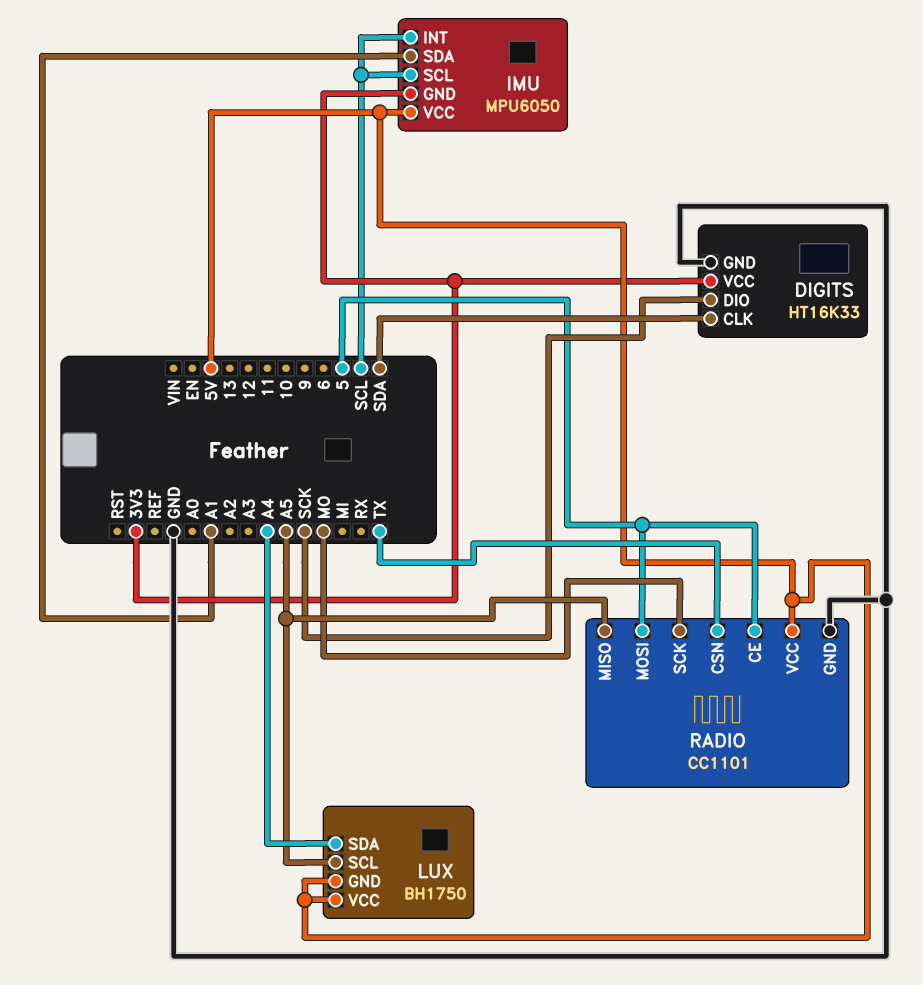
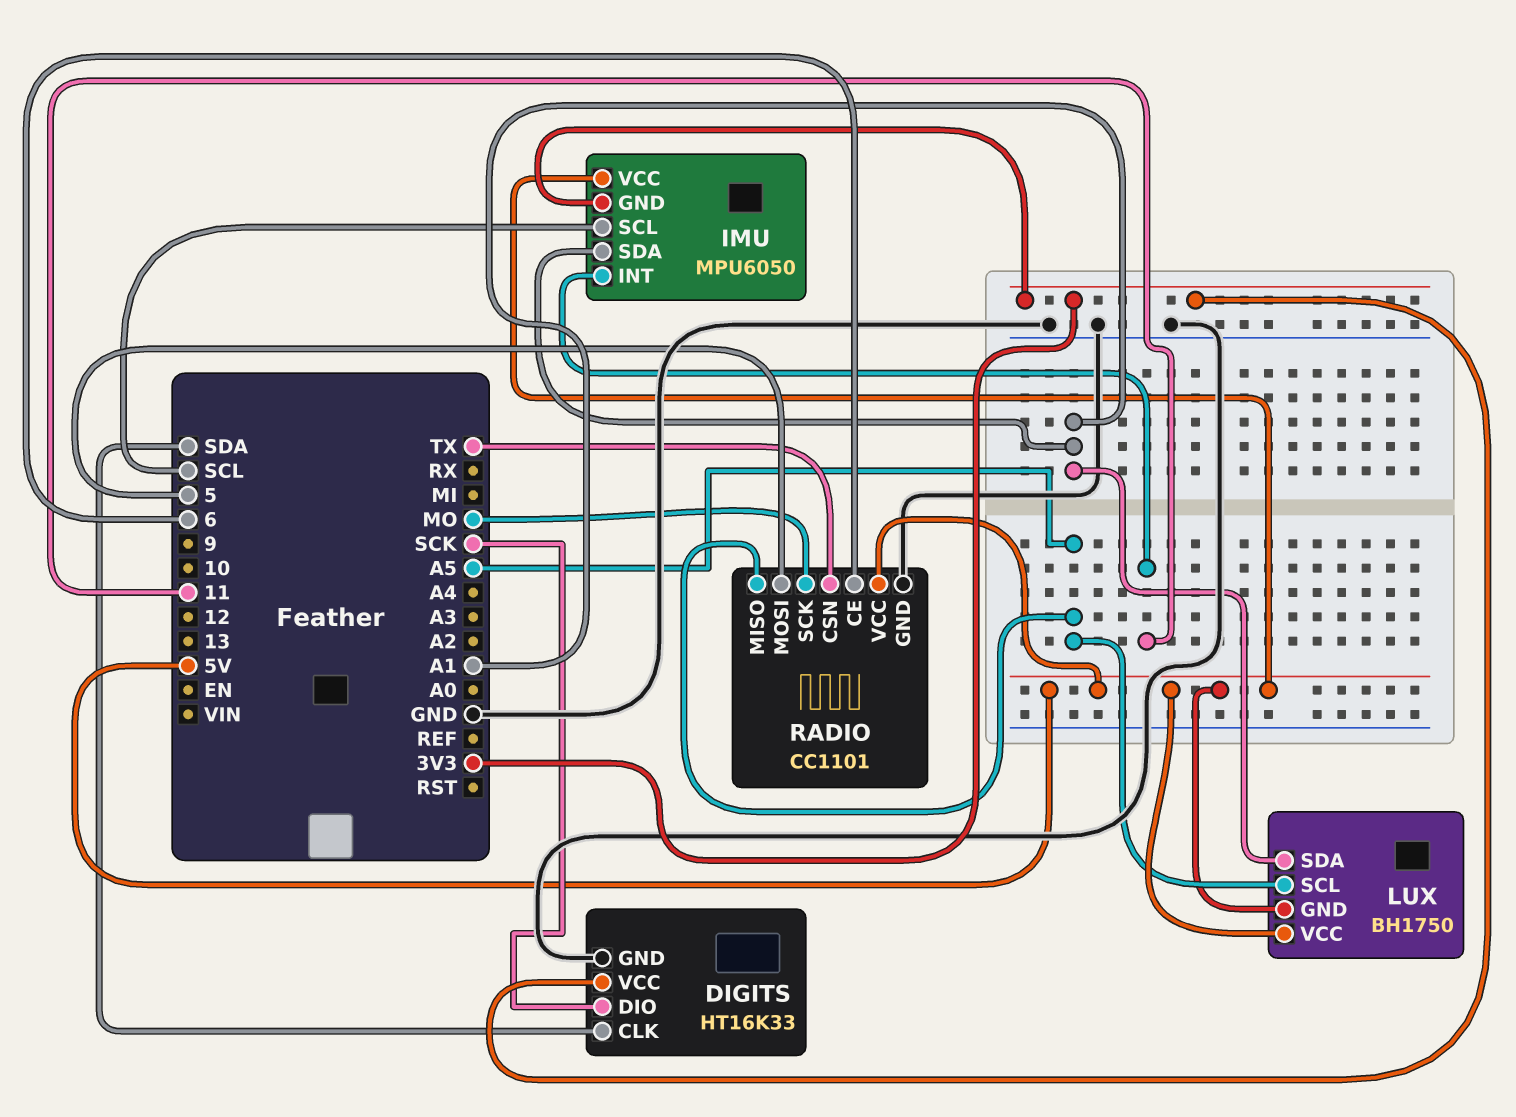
IMU pin INT: SCL -> 11
LUX pin SDA: A4 -> A1
RADIO pin CE: 5 -> 6

